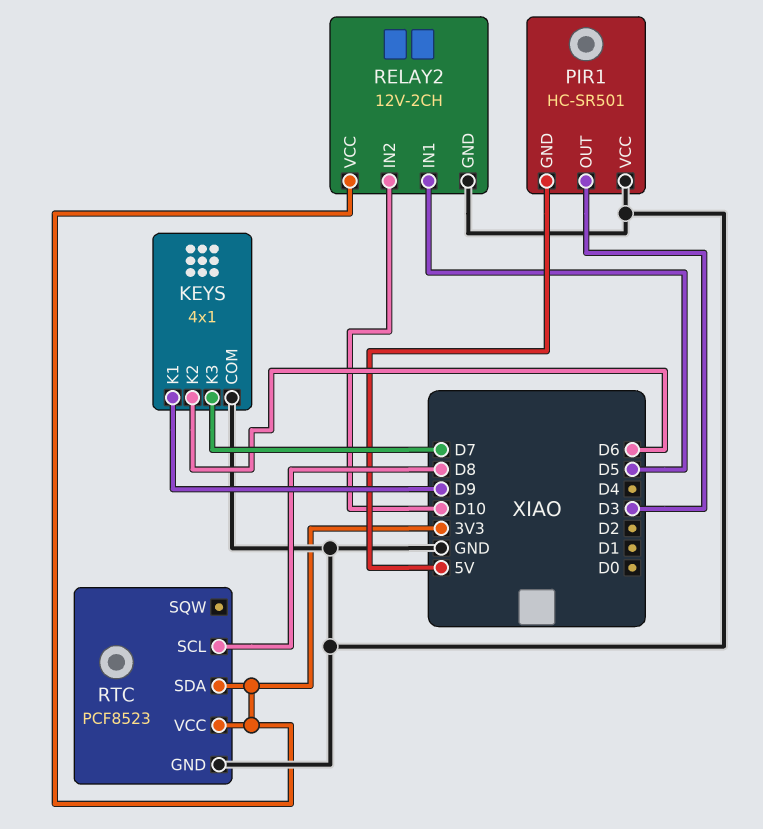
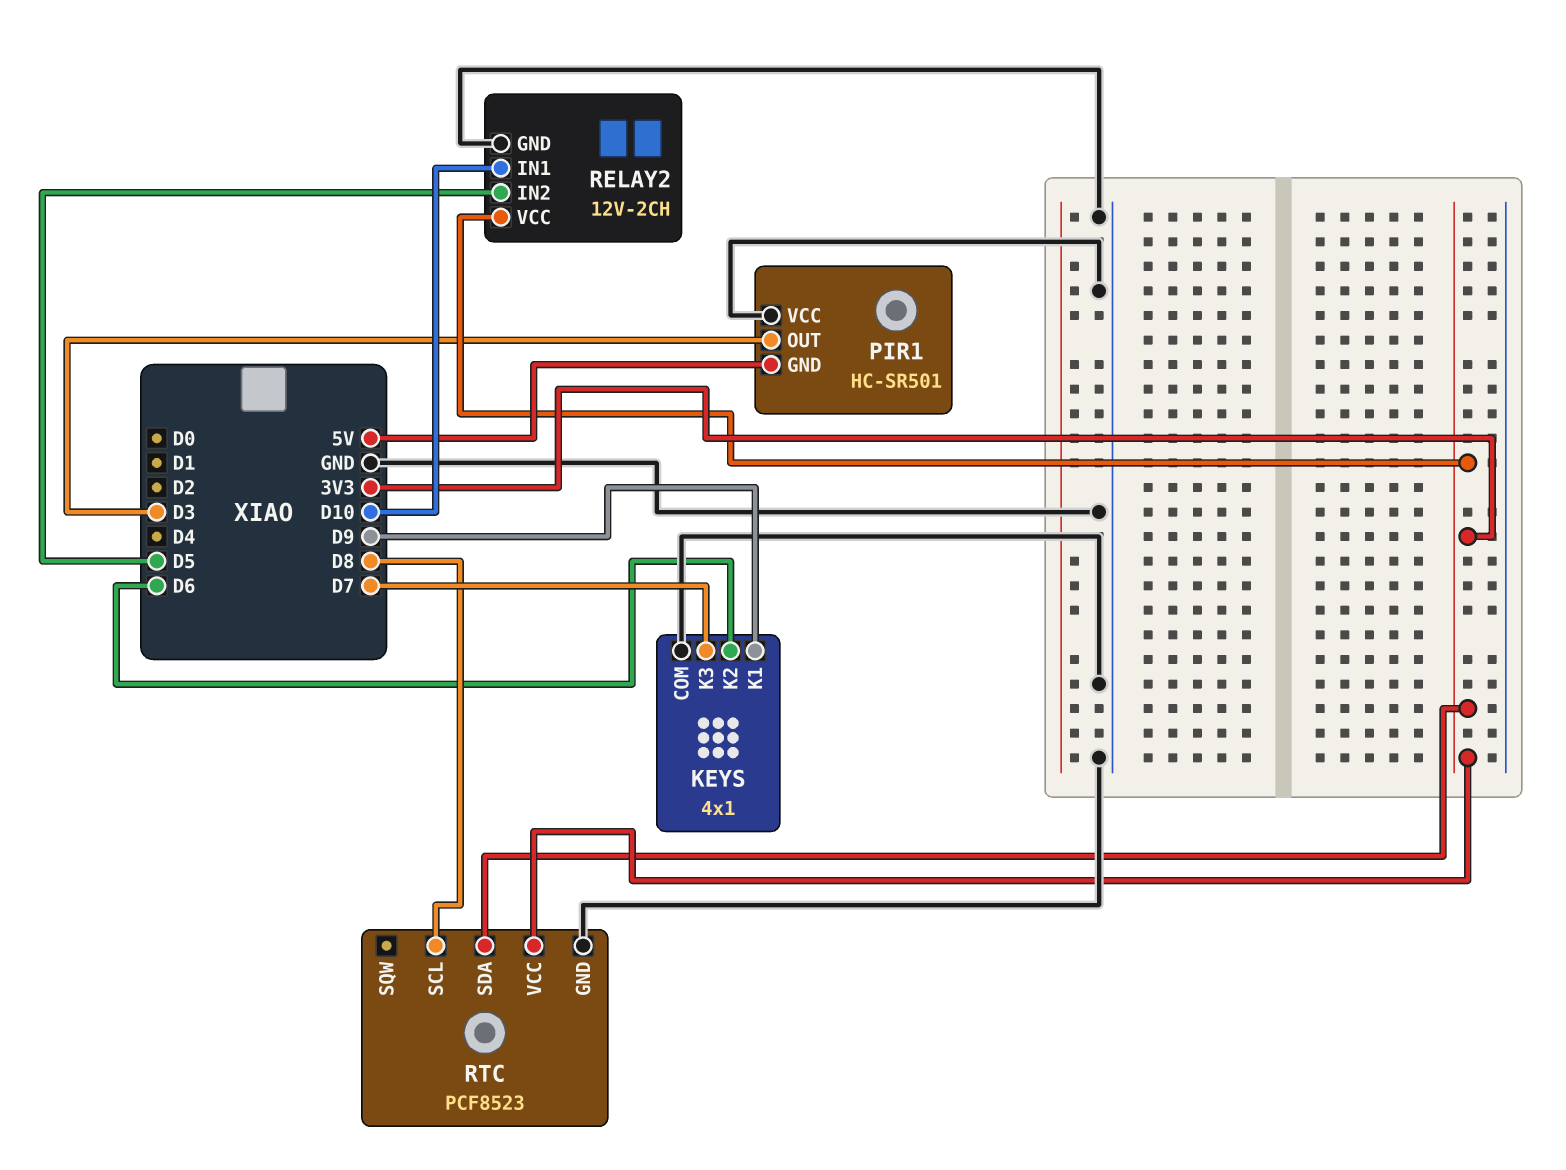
RELAY2 pin IN1: D5 -> D10
RELAY2 pin IN2: D10 -> D5

